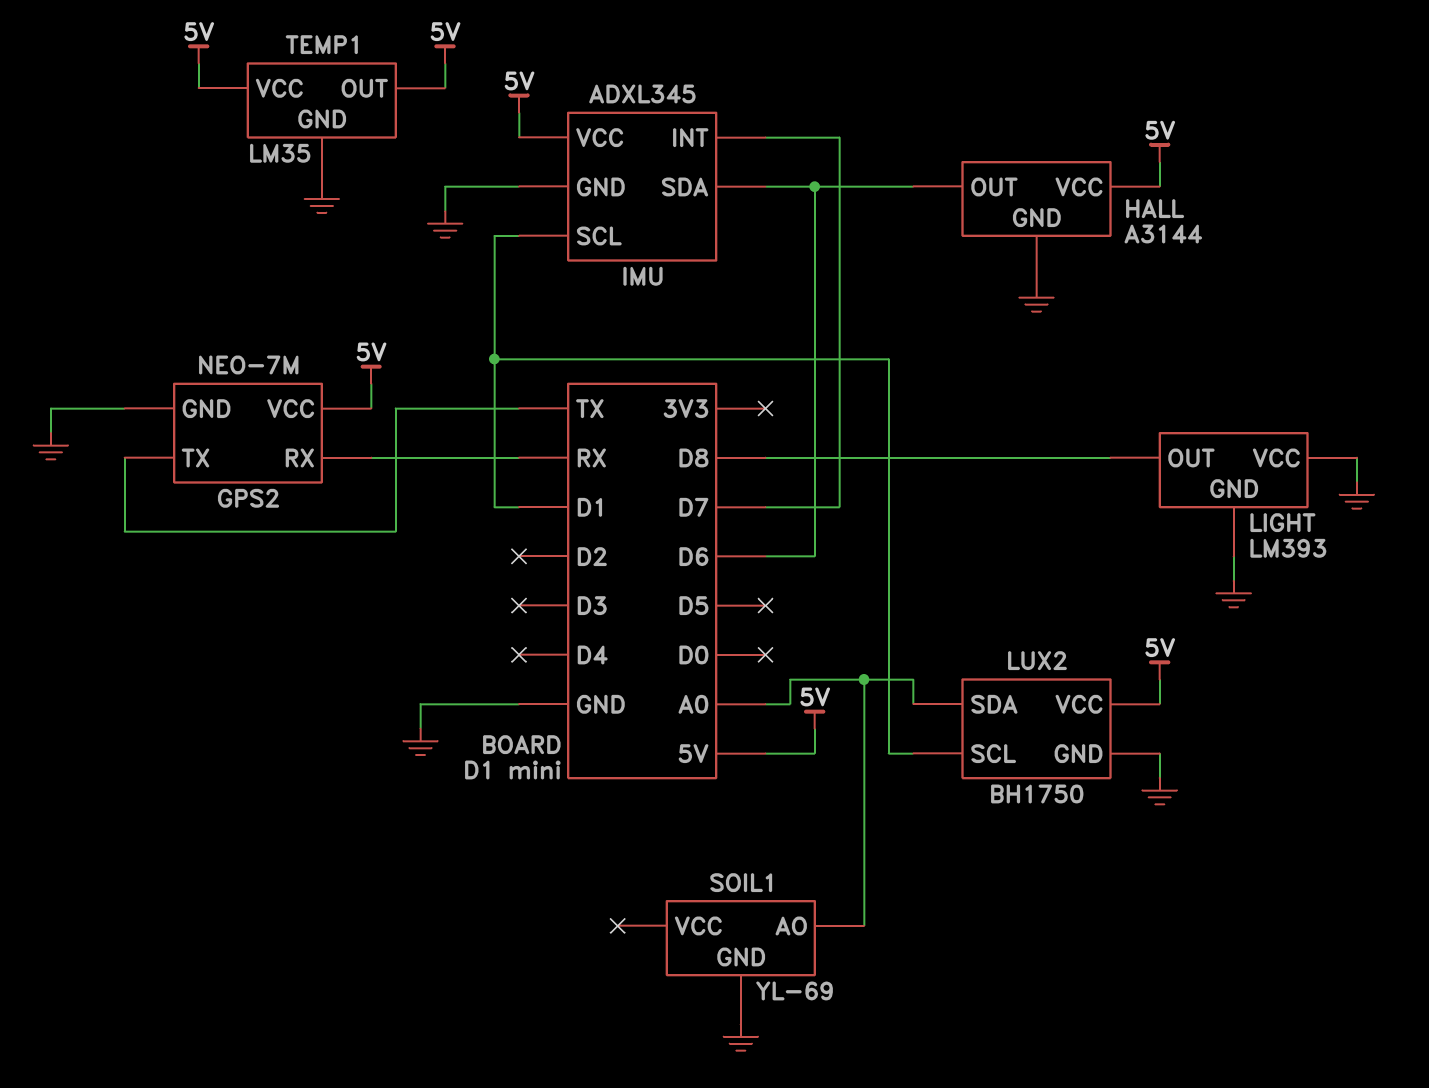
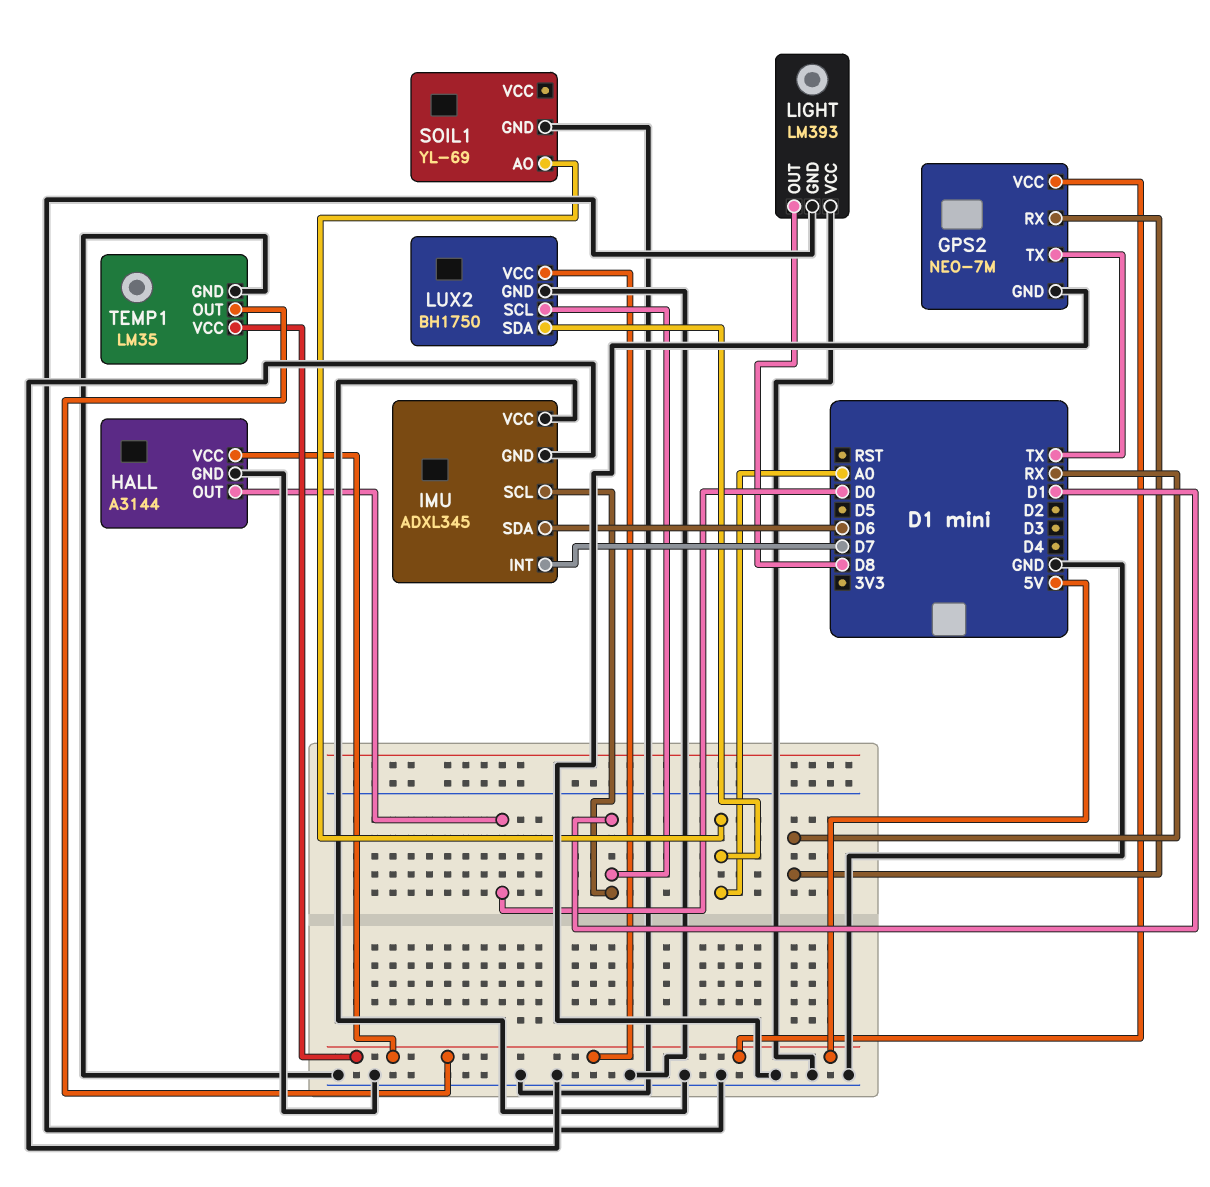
HALL pin OUT: D6 -> D0
IMU pin VCC: 5V -> GND

